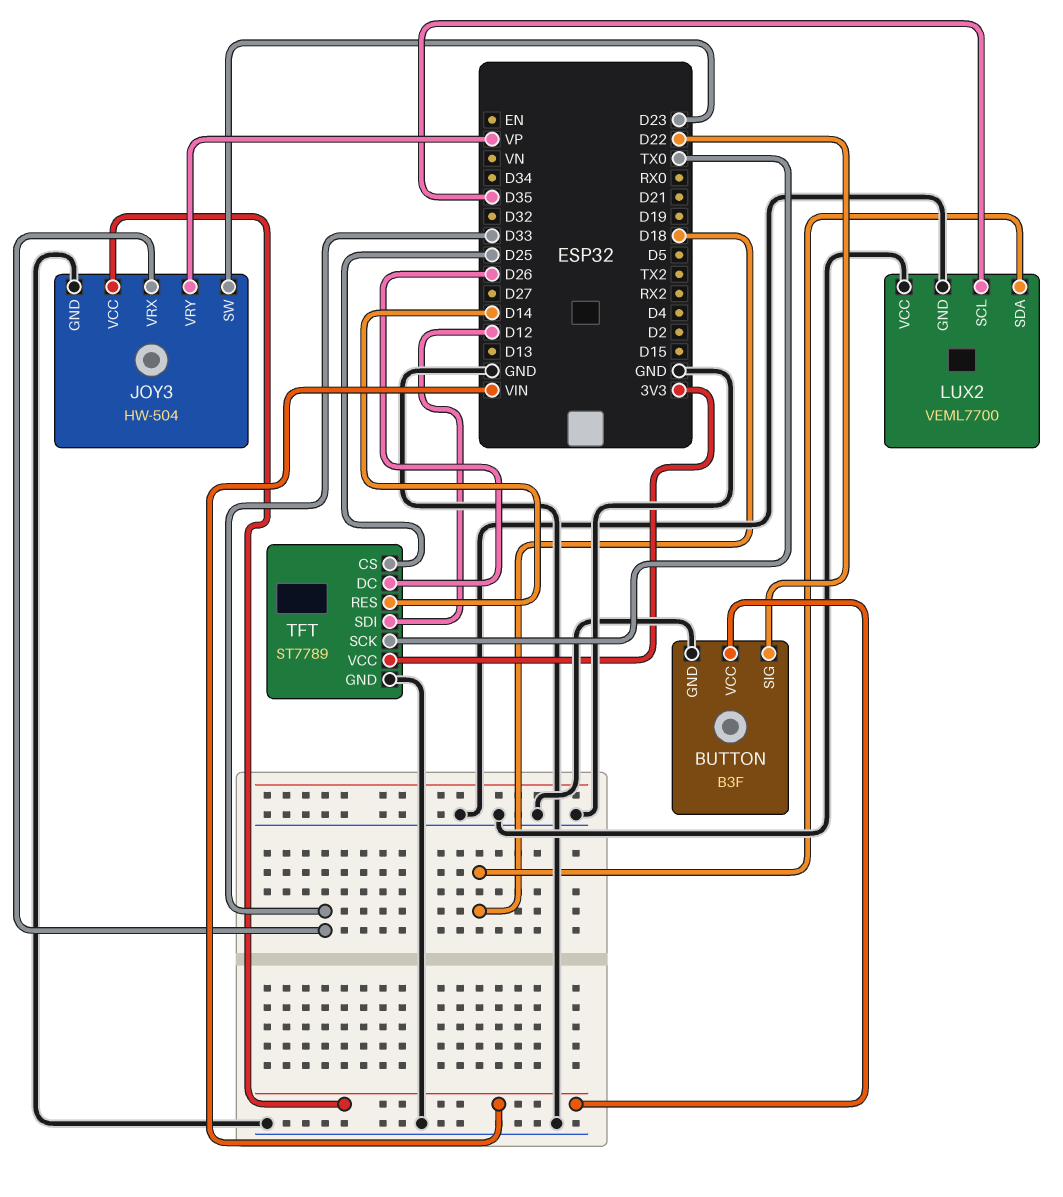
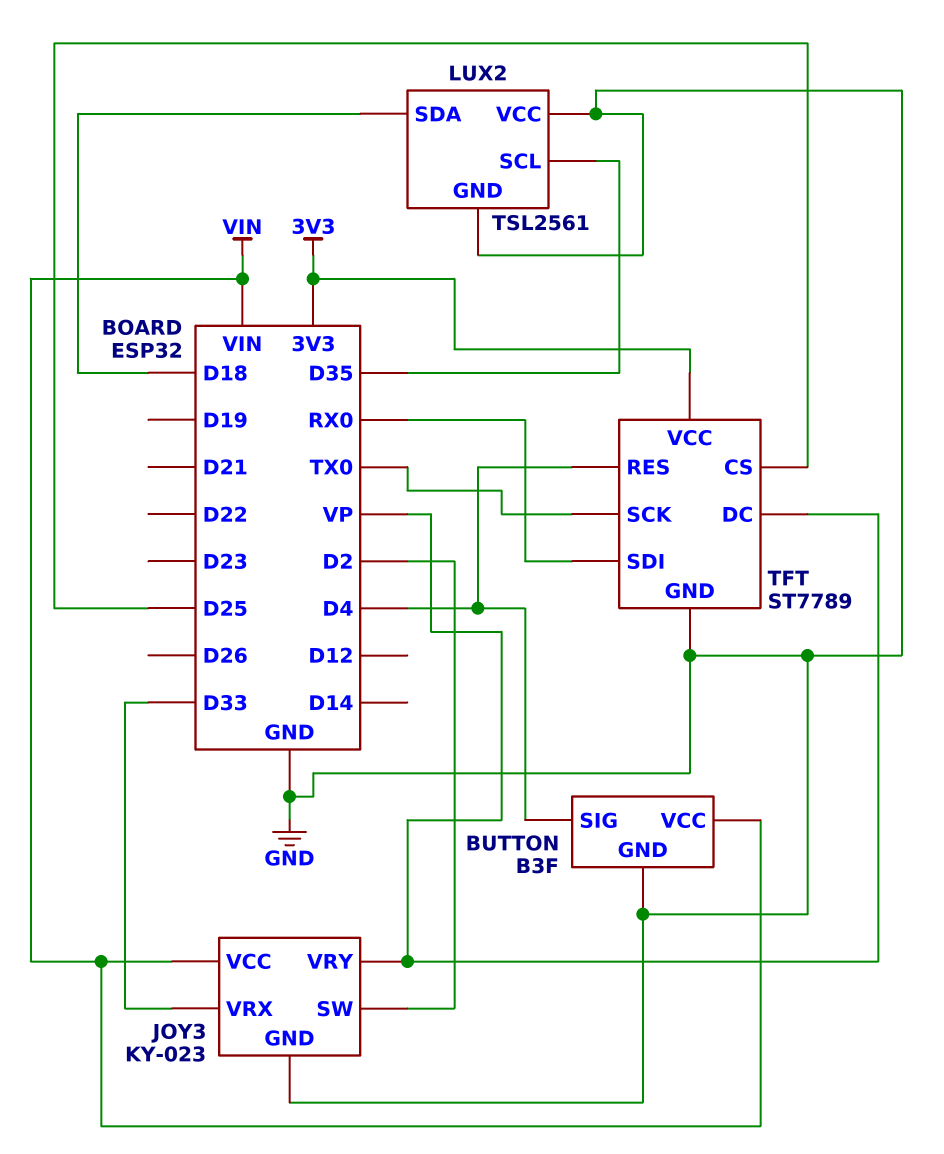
BUTTON pin SIG: D22 -> D4
JOY3: HW-504 -> KY-023
JOY3 pin SW: D23 -> D2
LUX2: VEML7700 -> TSL2561
TFT pin DC: D26 -> VP
TFT pin RES: D14 -> D4
TFT pin SDI: D12 -> RX0

